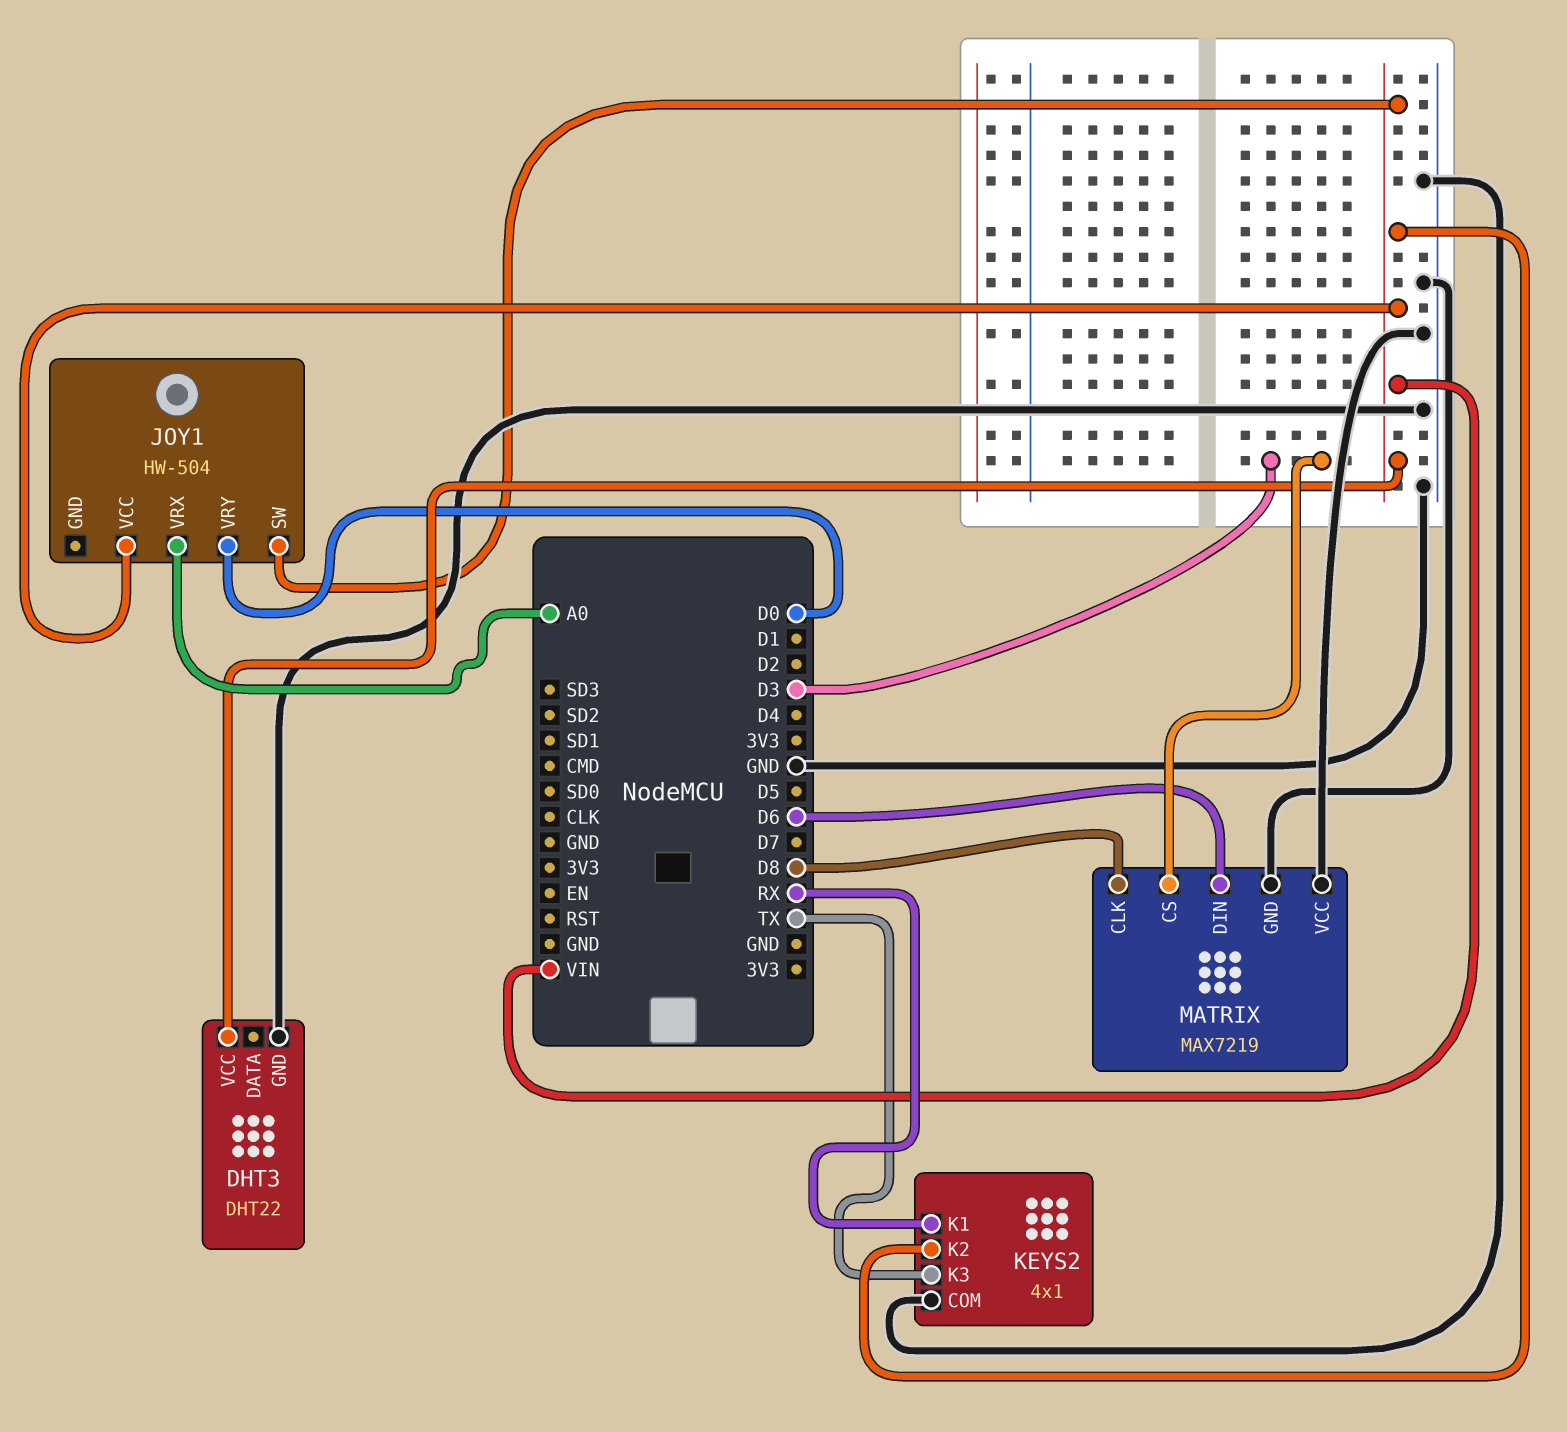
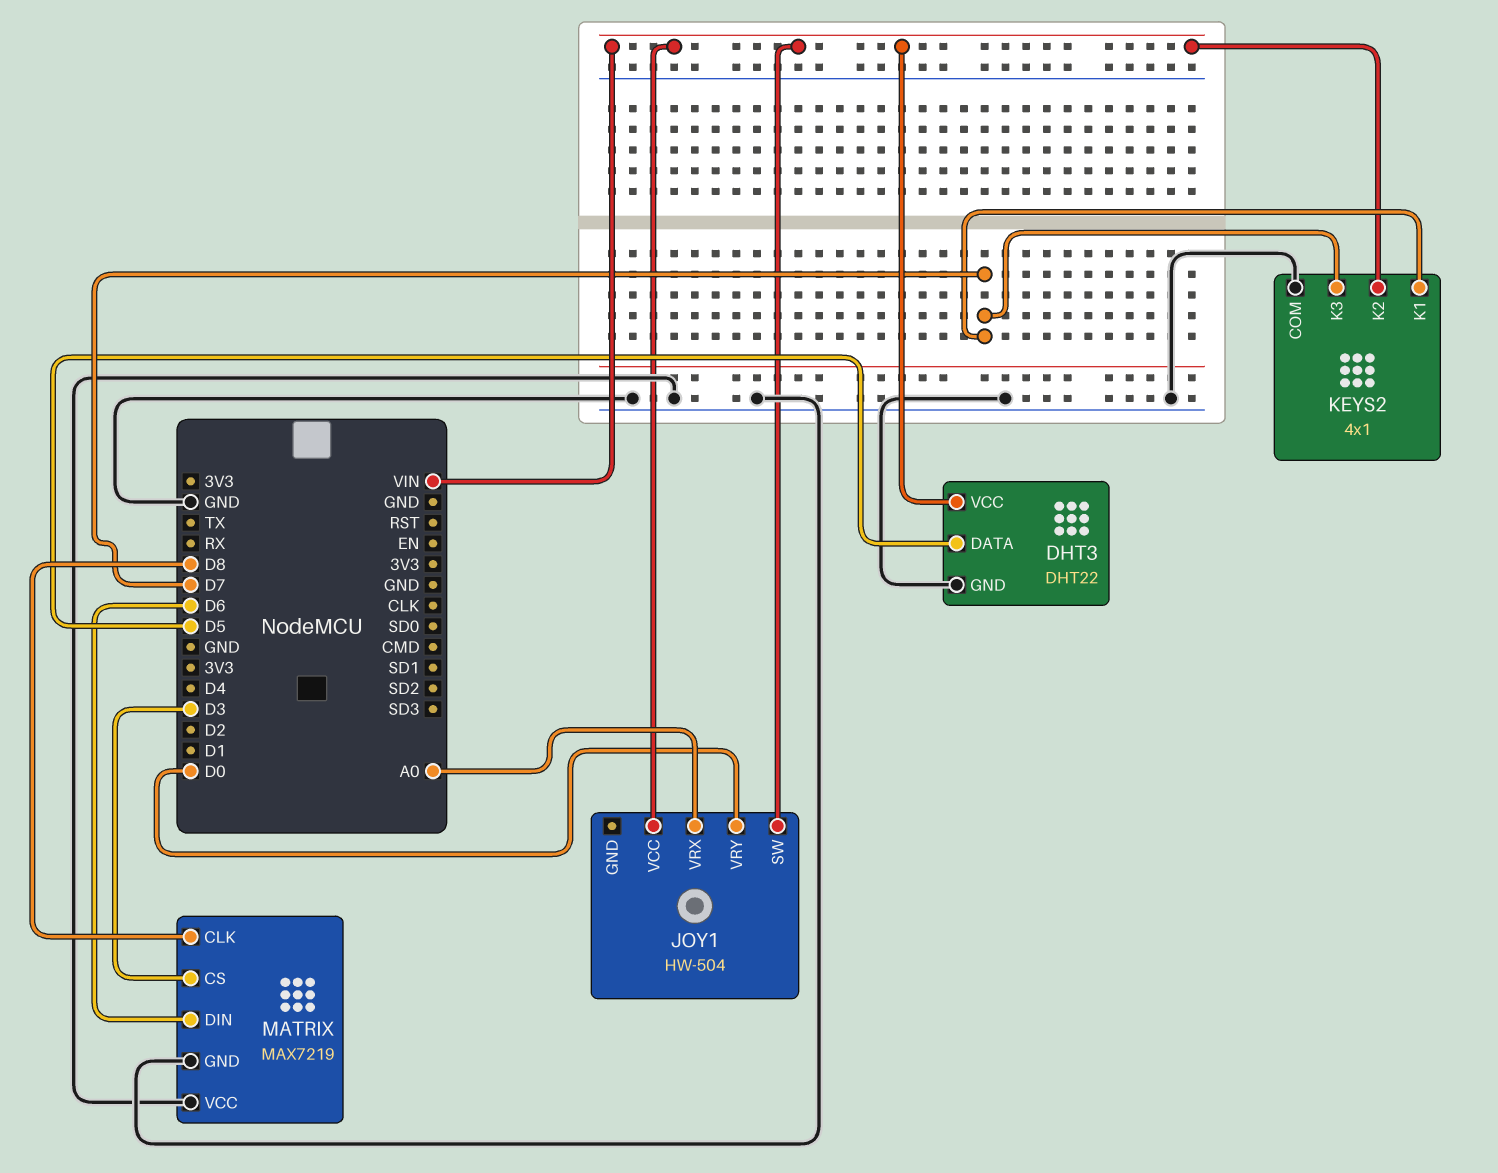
DHT3 pin DATA: none -> D5
KEYS2 pin K1: RX -> D7
KEYS2 pin K3: TX -> D7

